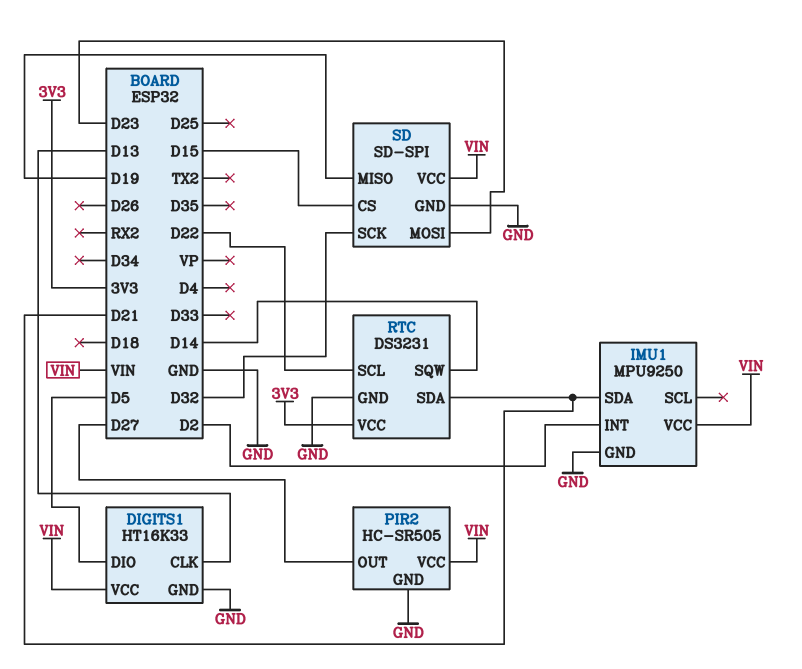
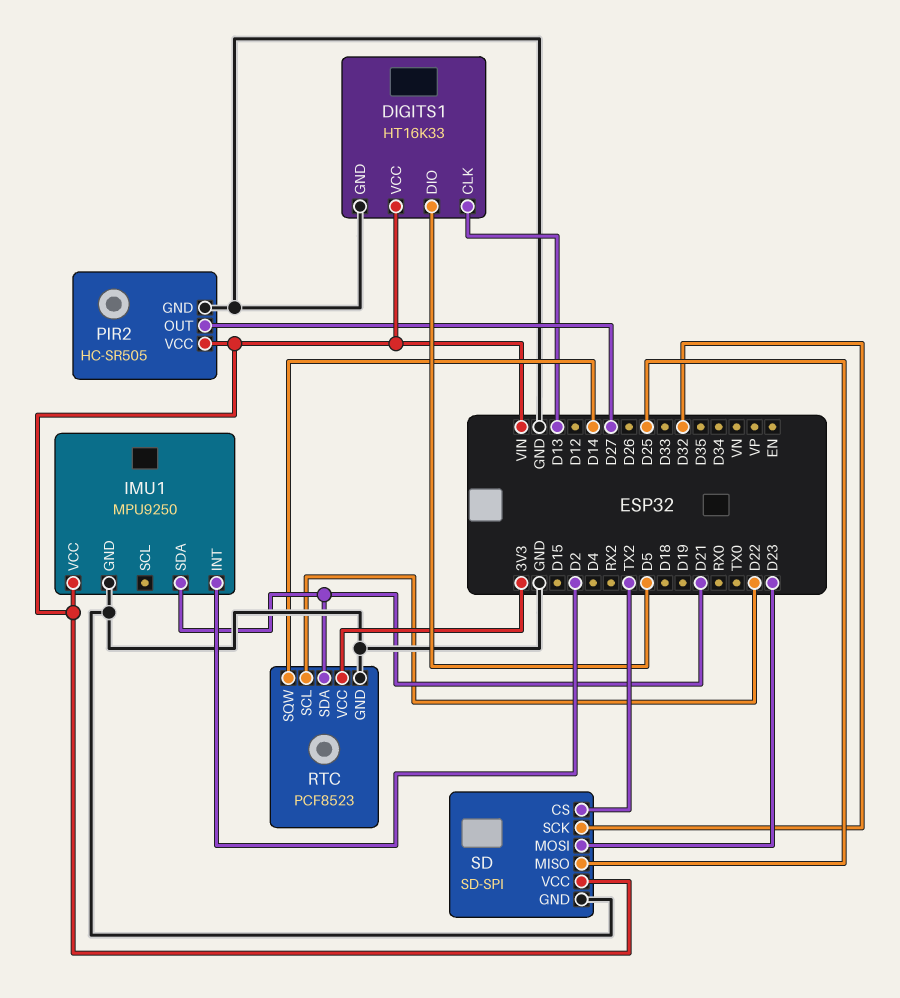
RTC: DS3231 -> PCF8523
SD pin CS: D15 -> TX2
SD pin MISO: D19 -> D25

